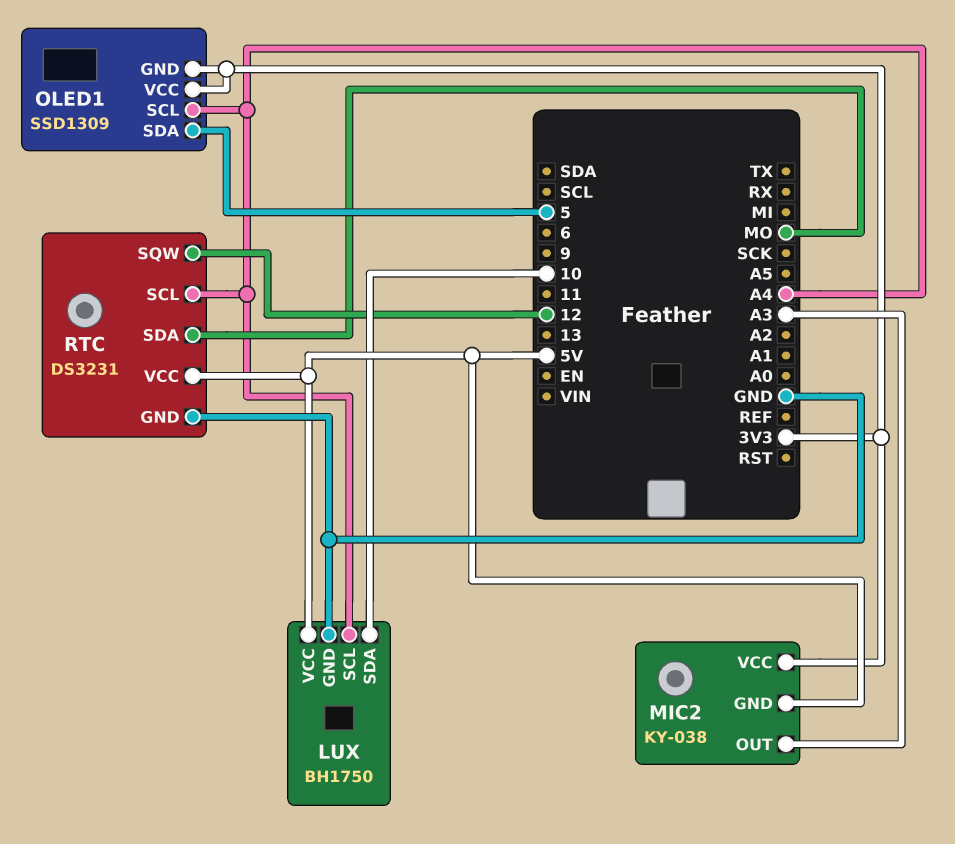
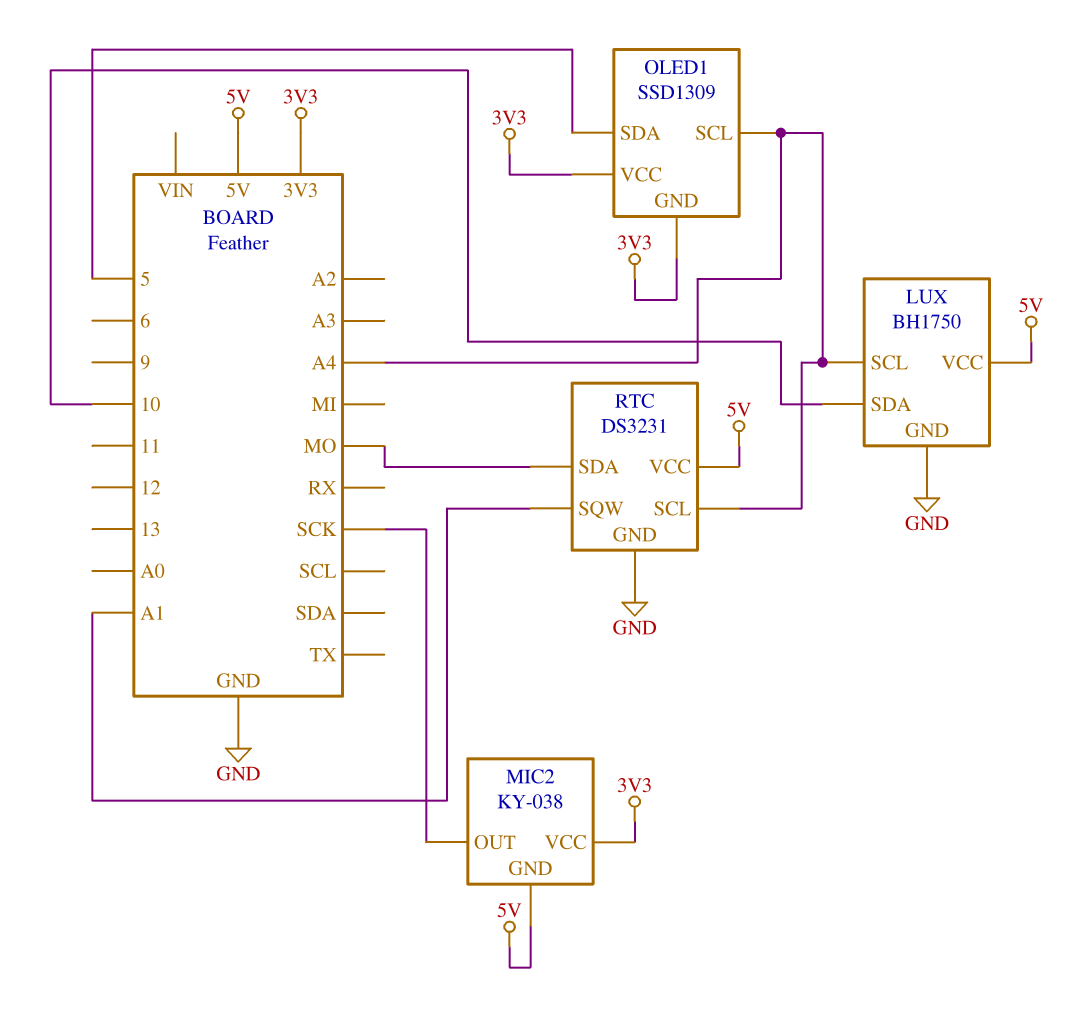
MIC2 pin OUT: A3 -> SCK
RTC pin SQW: 12 -> A1

